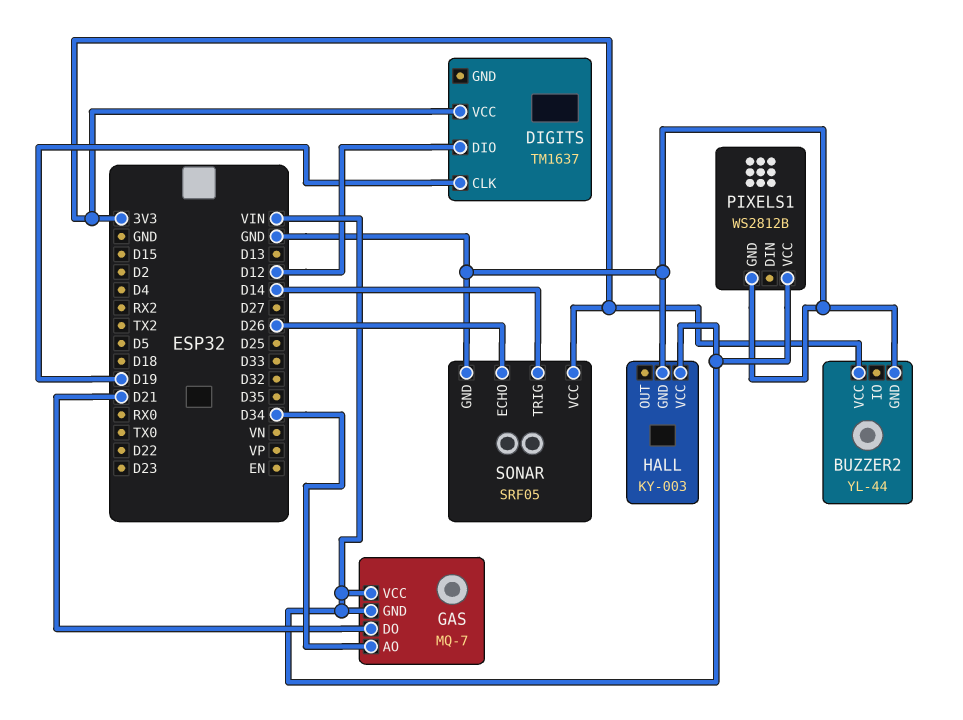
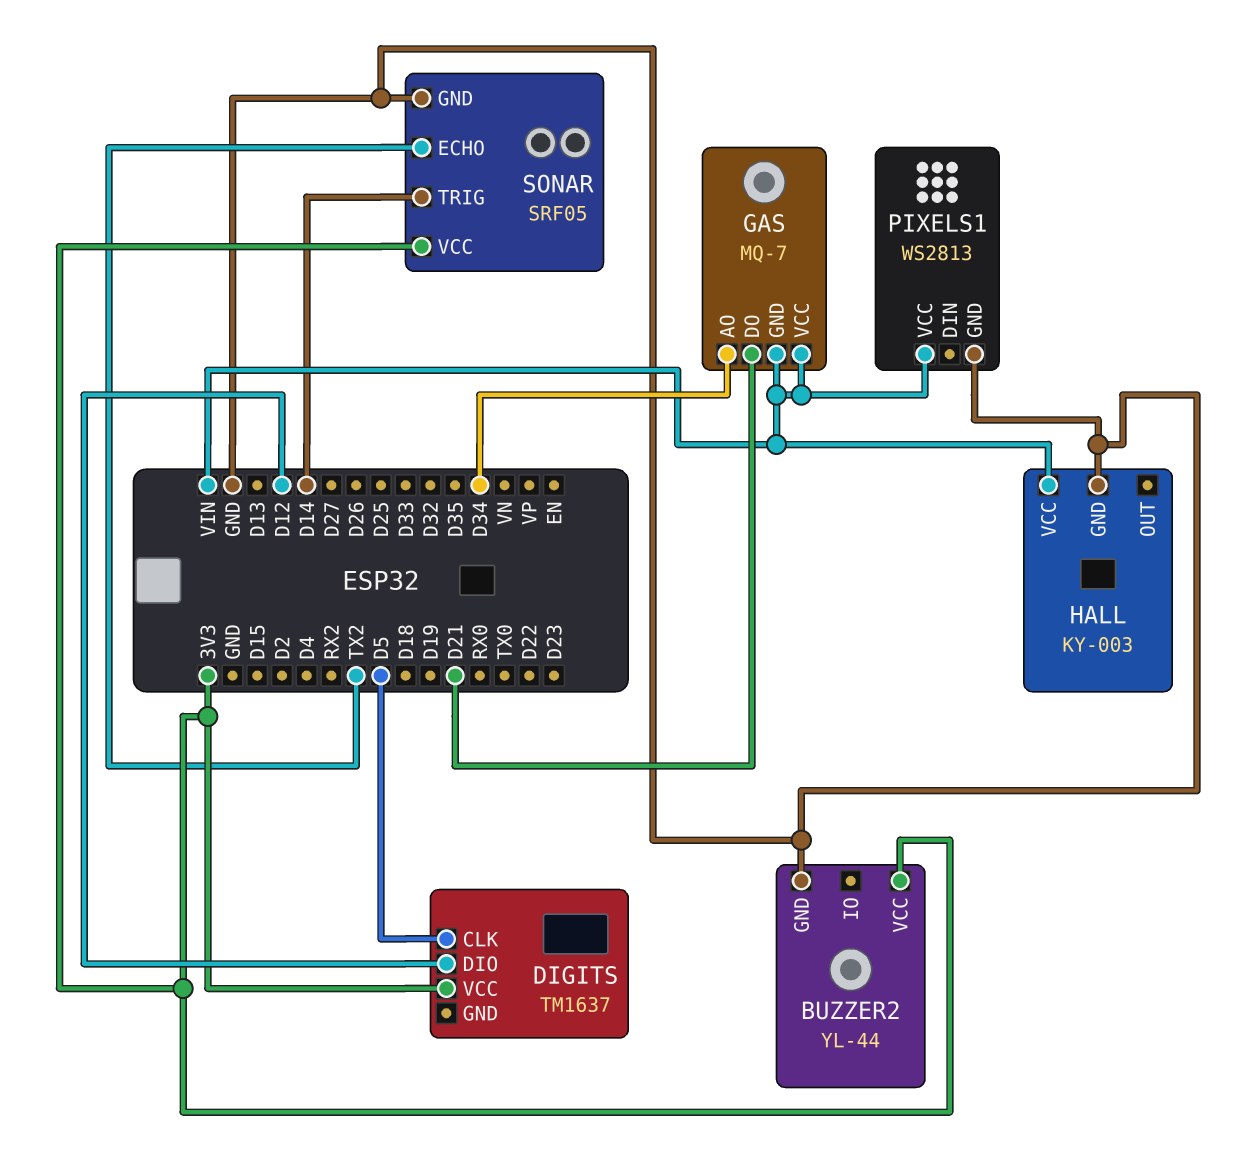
DIGITS pin CLK: D19 -> D5
PIXELS1: WS2812B -> WS2813
SONAR pin ECHO: D26 -> TX2

